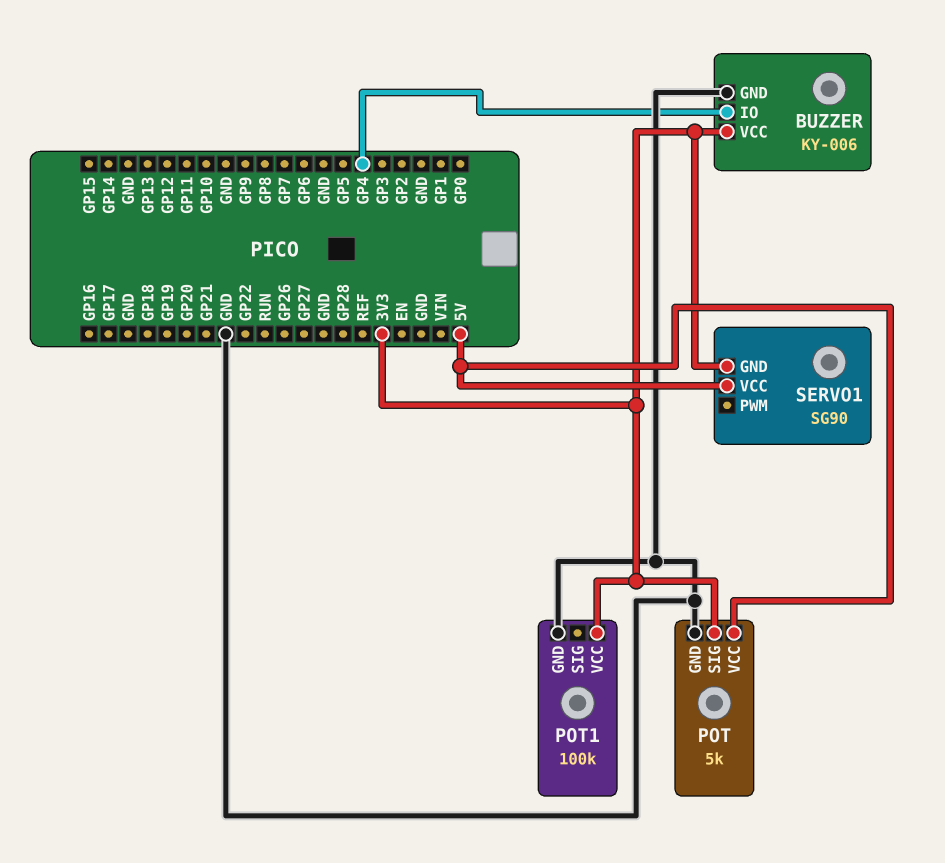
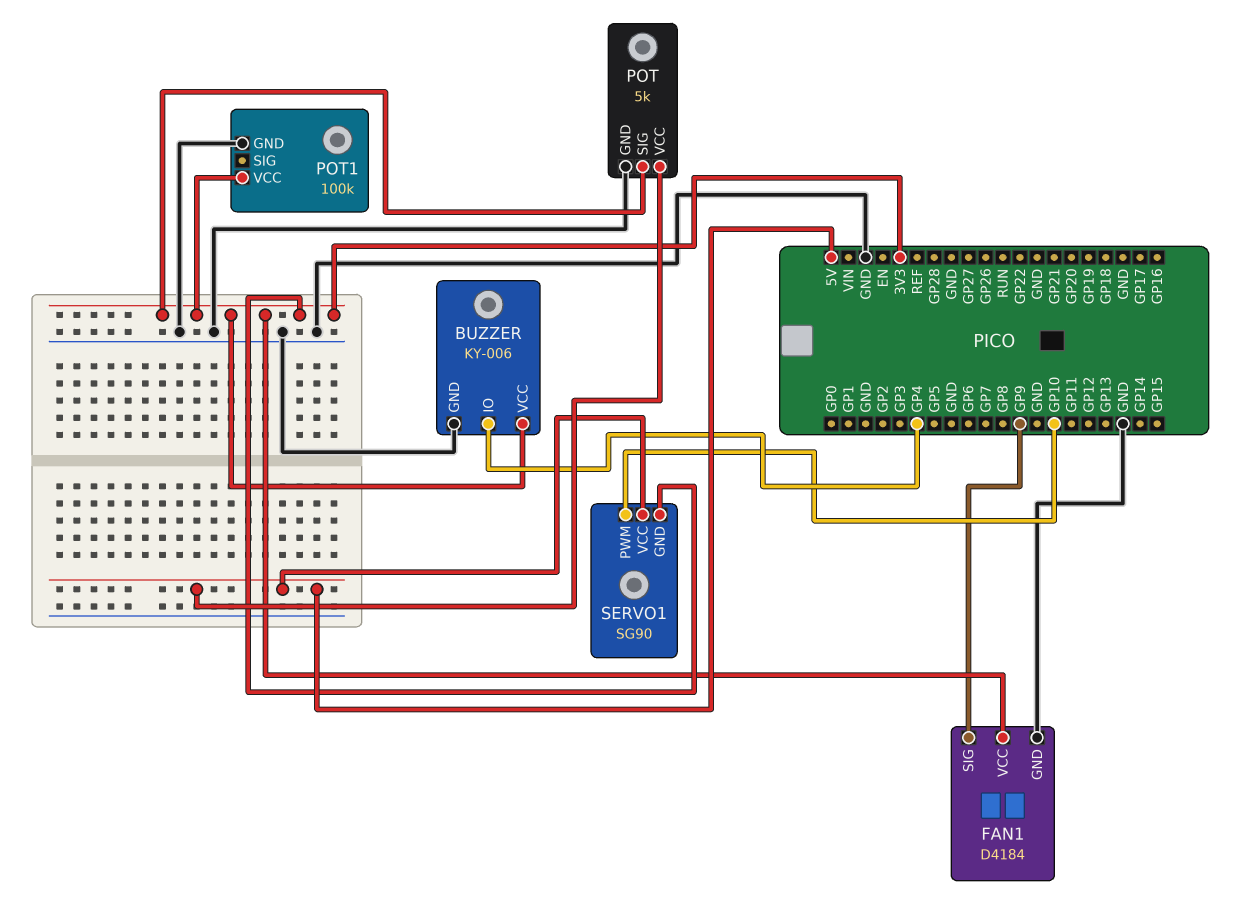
FAN1: none -> D4184
FAN1 pin GND: none -> GND
FAN1 pin SIG: none -> GP9
FAN1 pin VCC: none -> 3V3
SERVO1 pin PWM: none -> GP10

